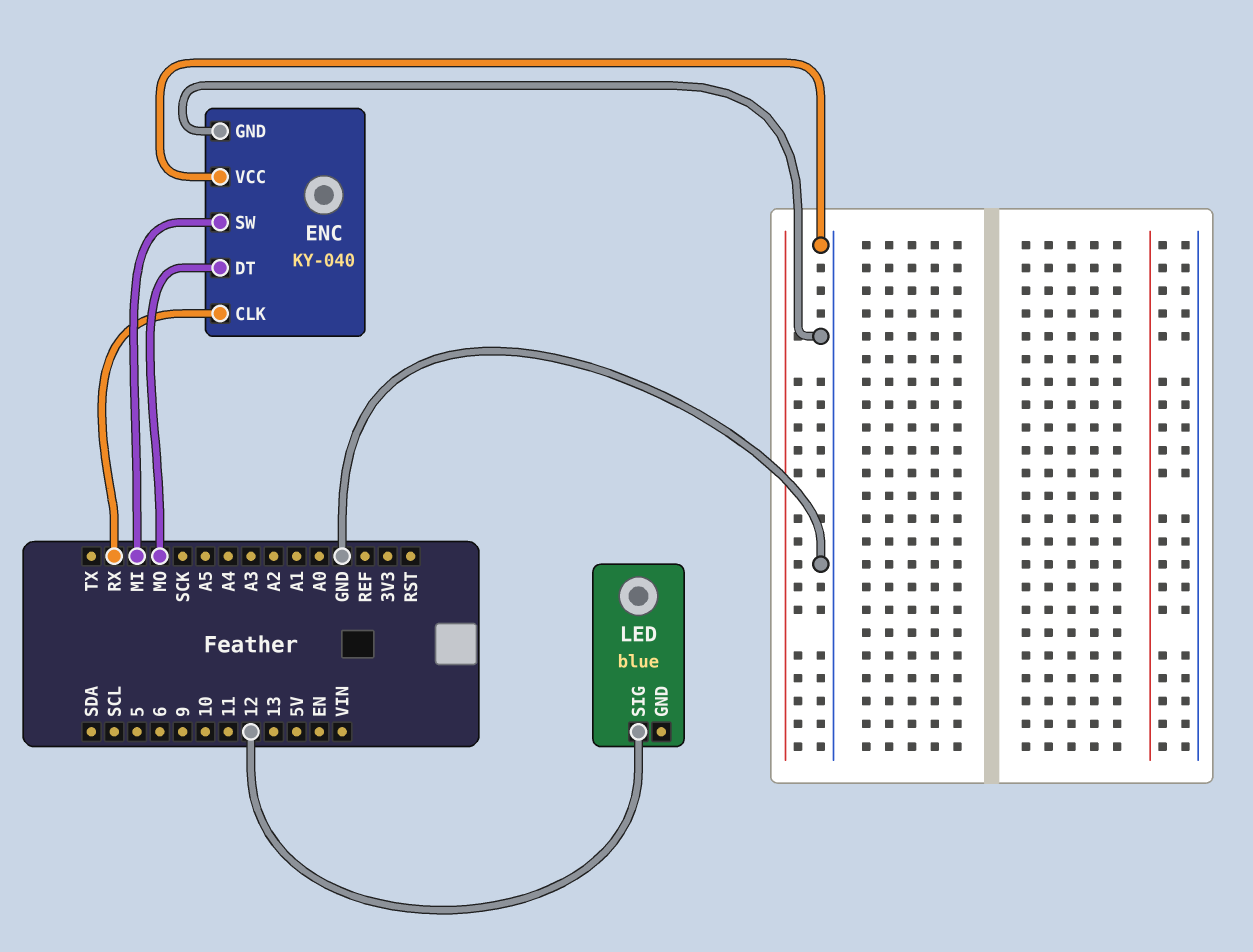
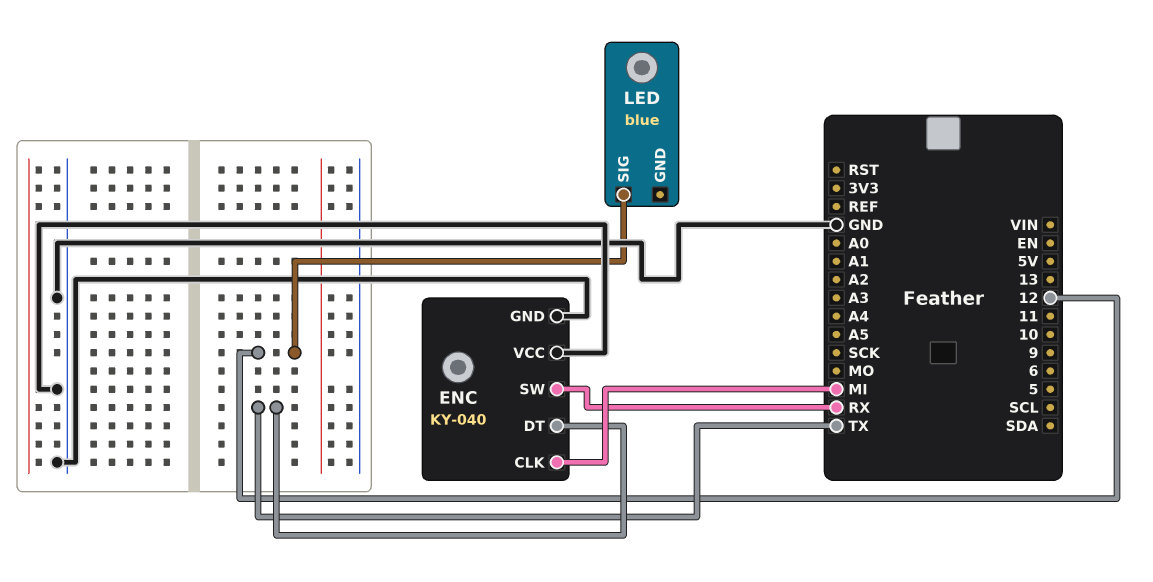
ENC pin CLK: RX -> MI
ENC pin DT: MO -> TX
ENC pin SW: MI -> RX

